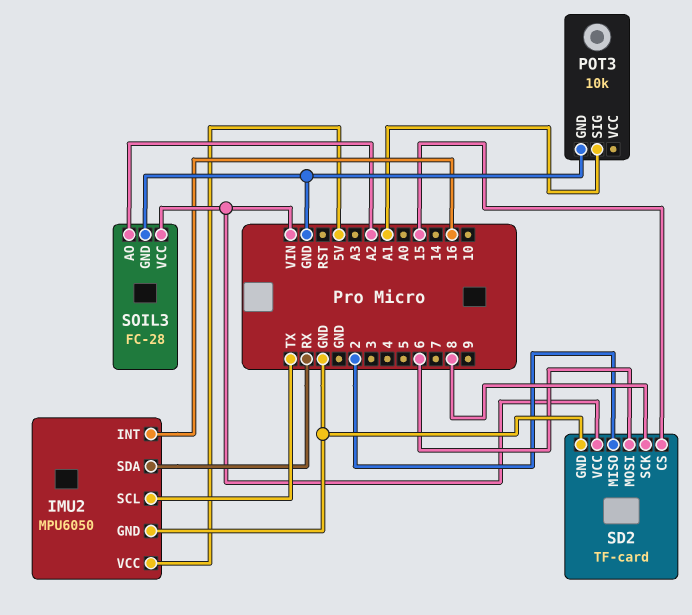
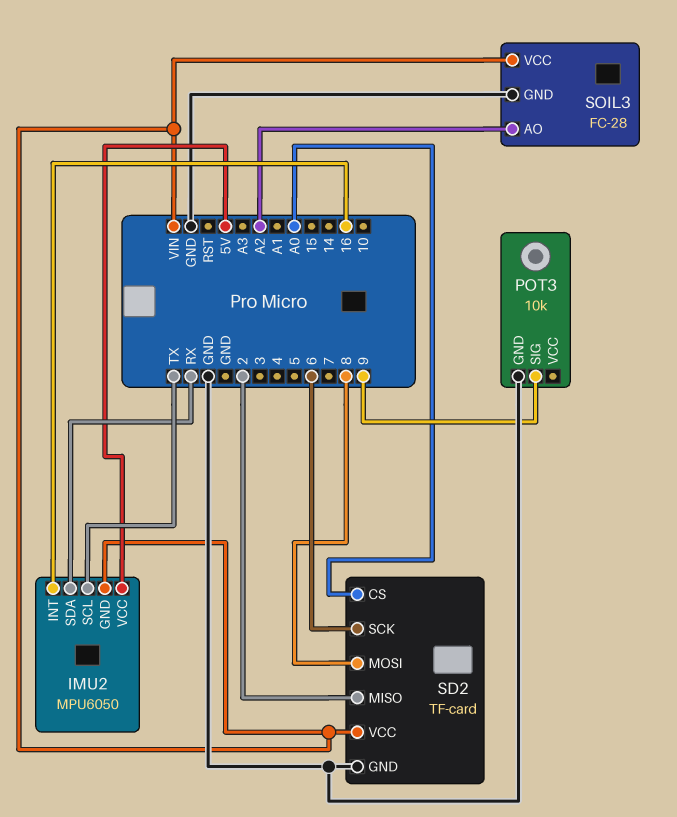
IMU2 pin GND: GND -> VIN
POT3 pin SIG: A1 -> 9
SD2 pin CS: 15 -> A0
SD2 pin MOSI: 6 -> 8
SD2 pin SCK: 8 -> 6

